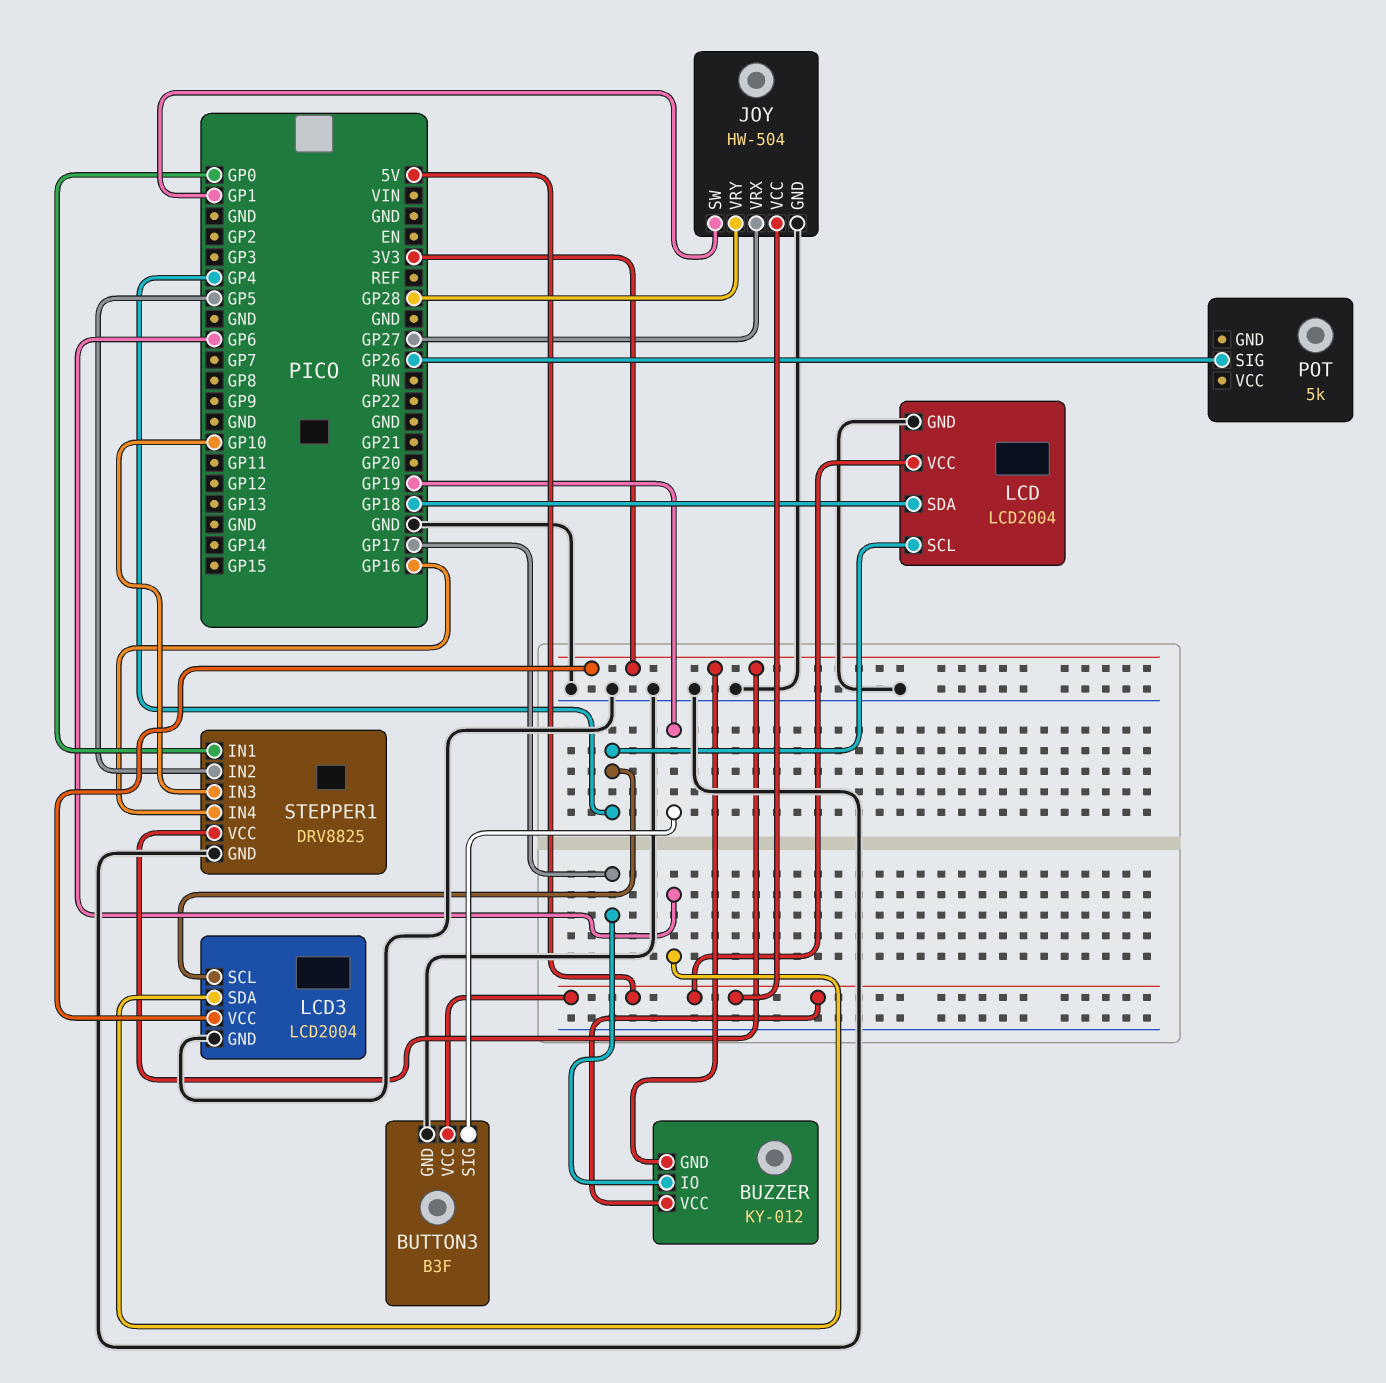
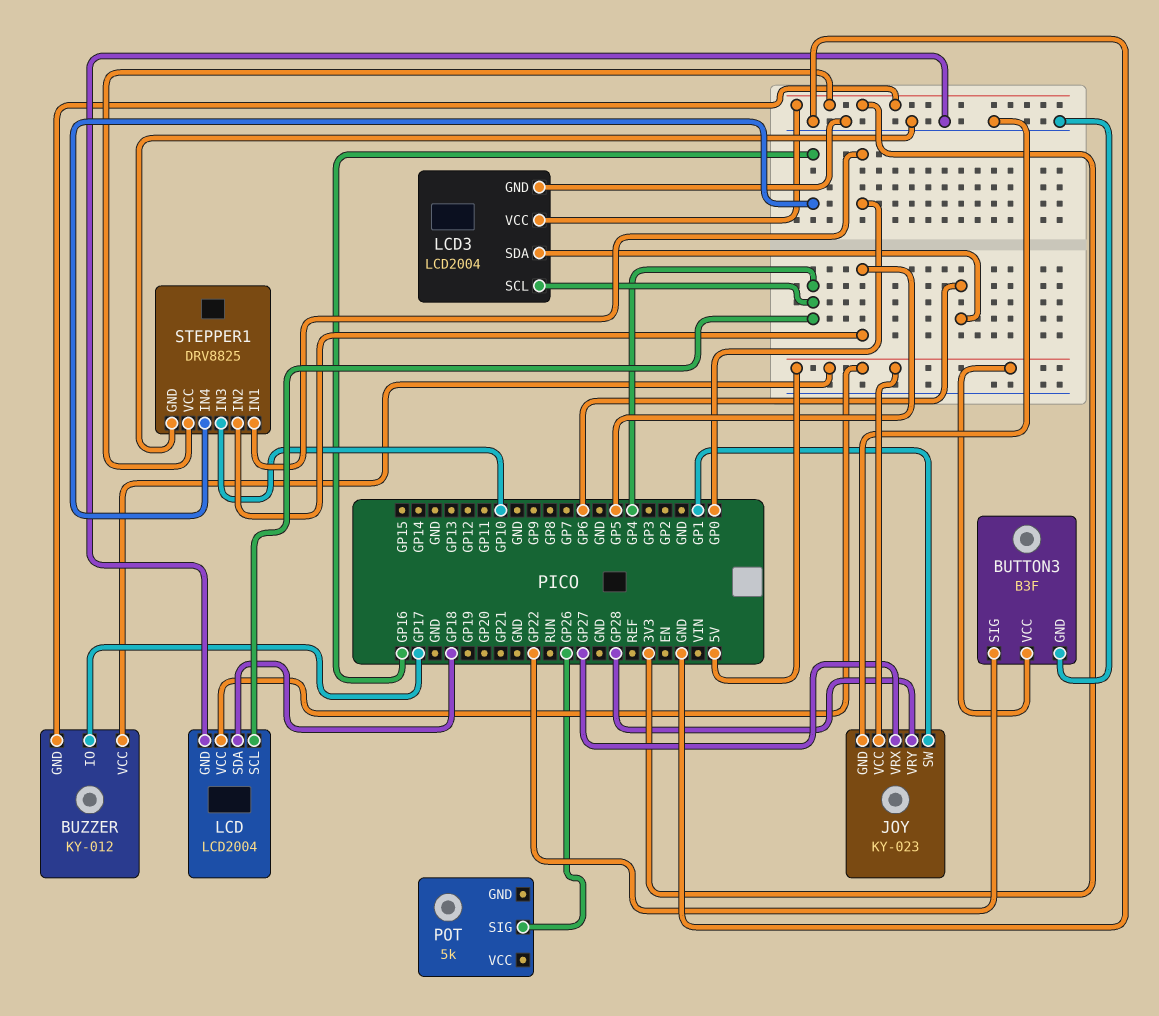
BUTTON3 pin SIG: GP19 -> GP22
JOY: HW-504 -> KY-023

